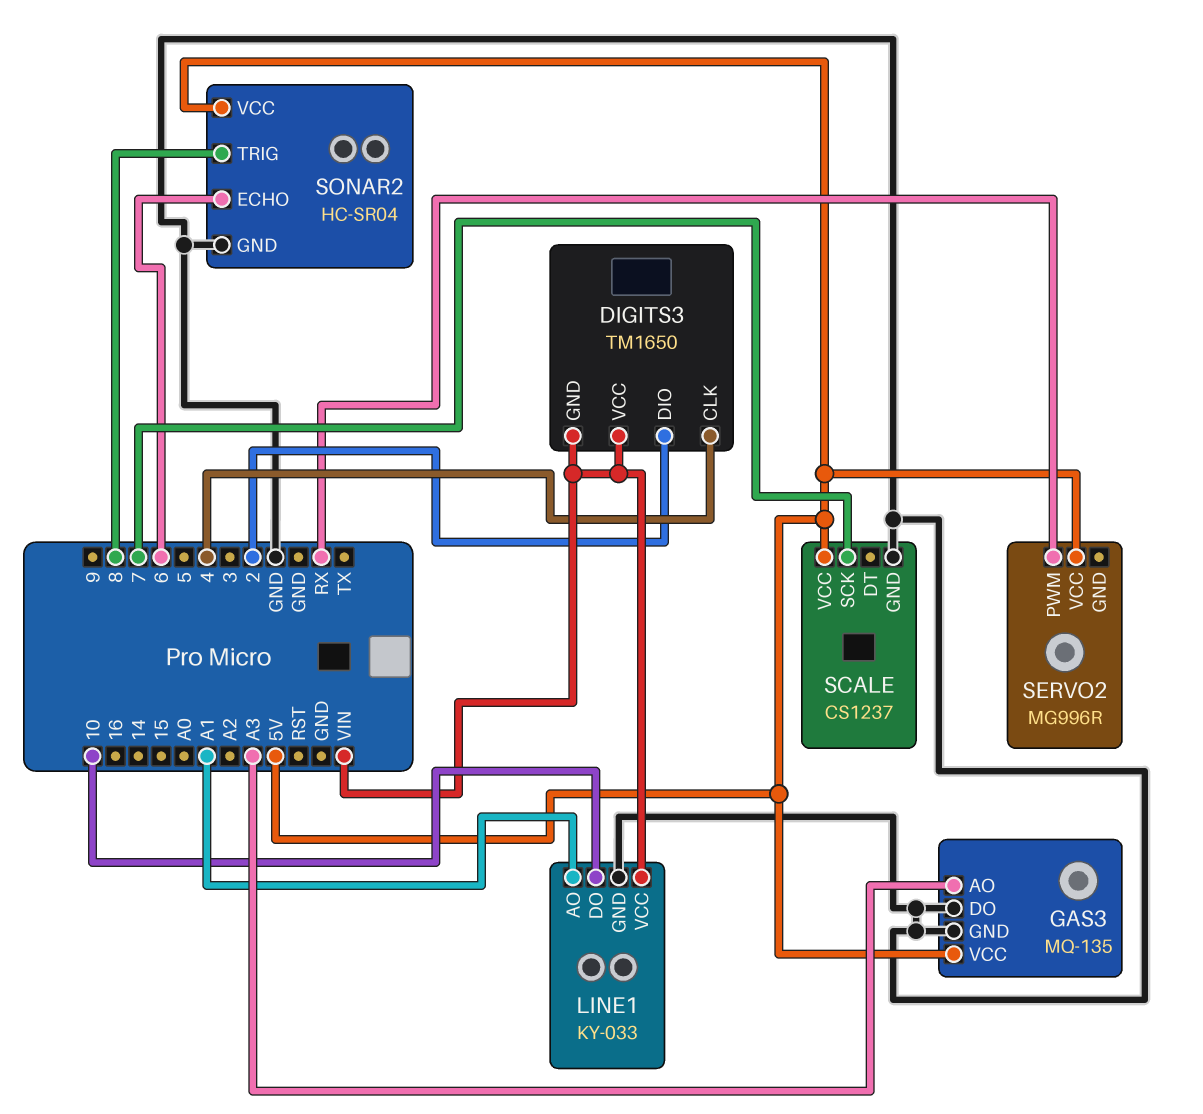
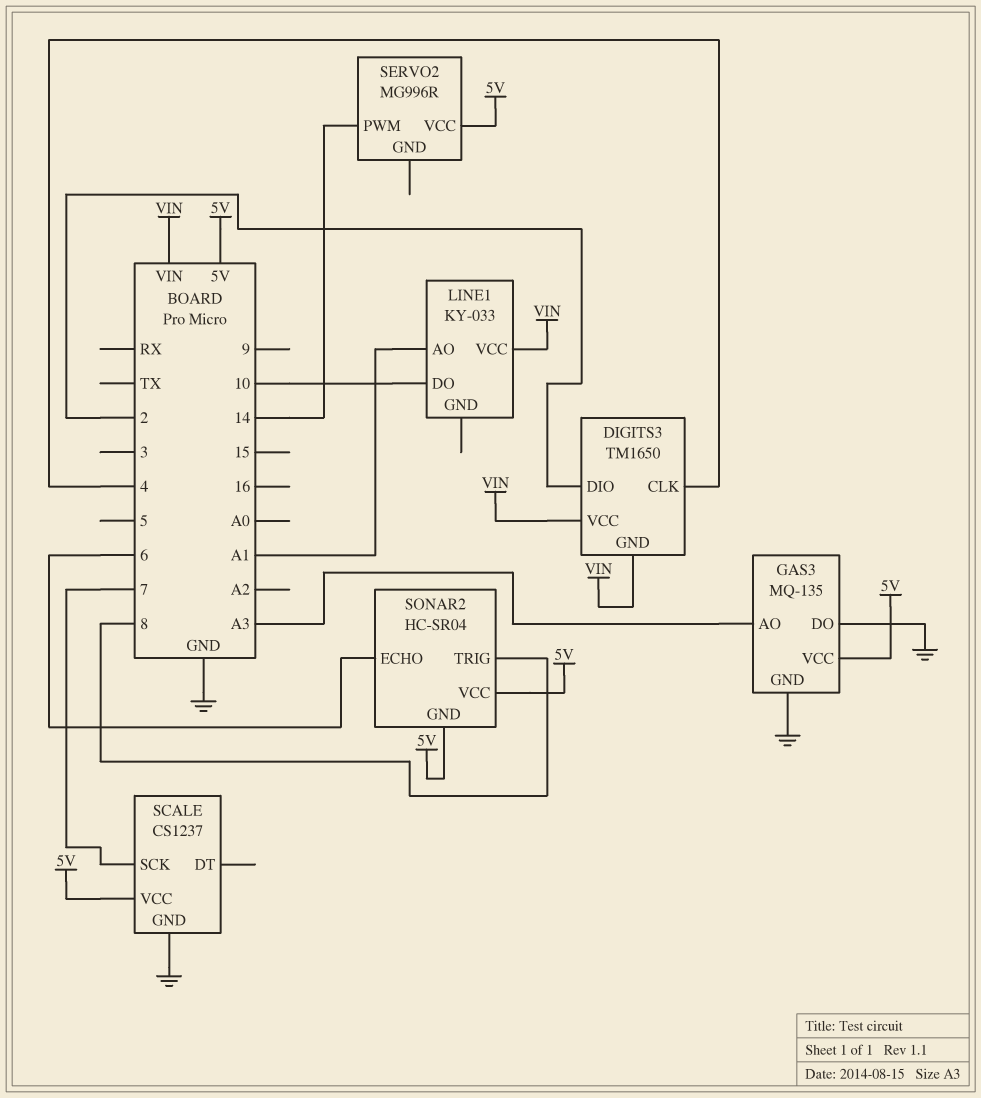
LINE1 pin GND: GND -> none
SERVO2 pin PWM: RX -> 14
SONAR2 pin GND: GND -> 5V

